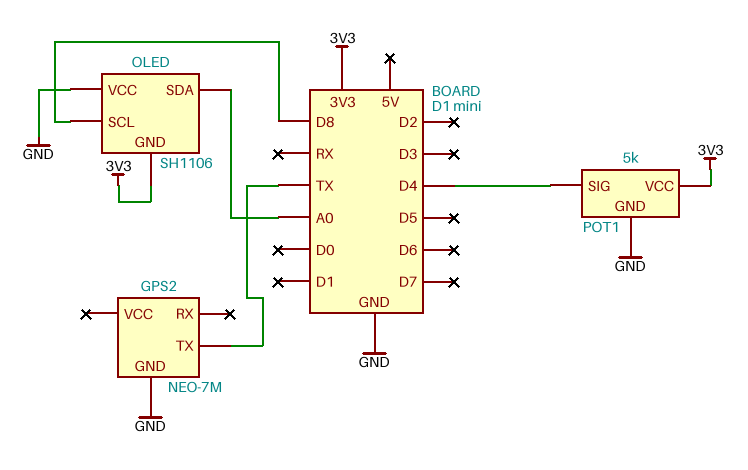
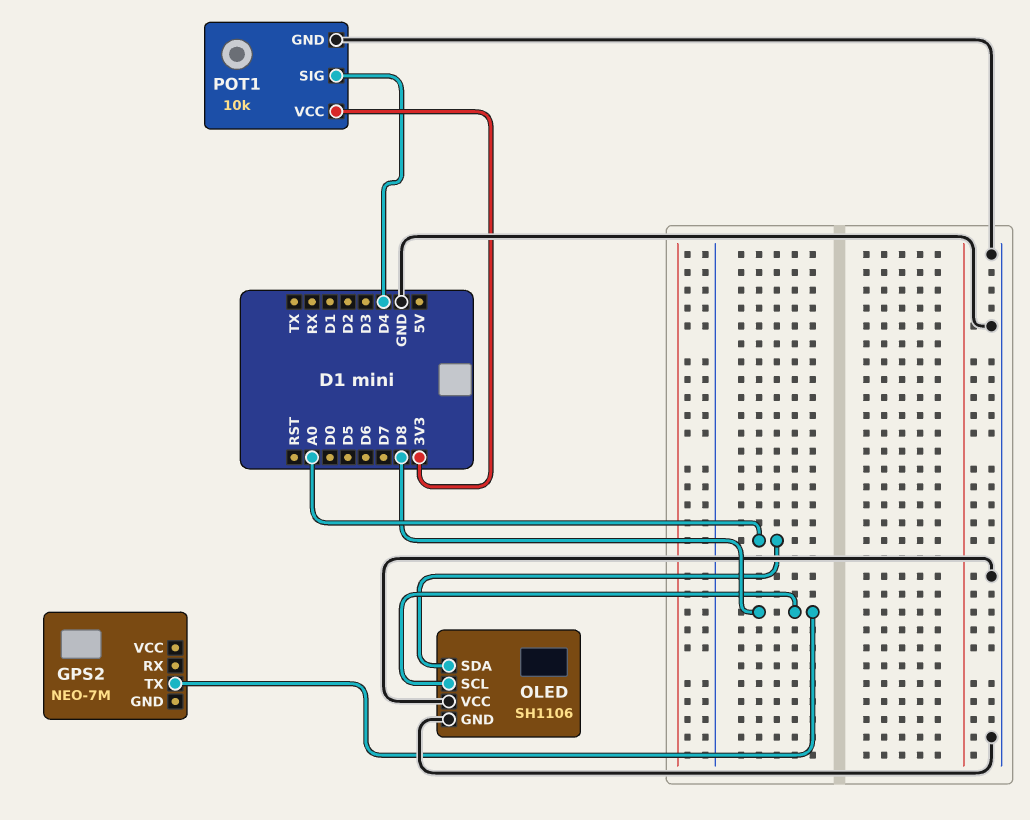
GPS2 pin GND: GND -> none
GPS2 pin TX: TX -> D8
OLED pin GND: 3V3 -> GND
POT1: 5k -> 10k

